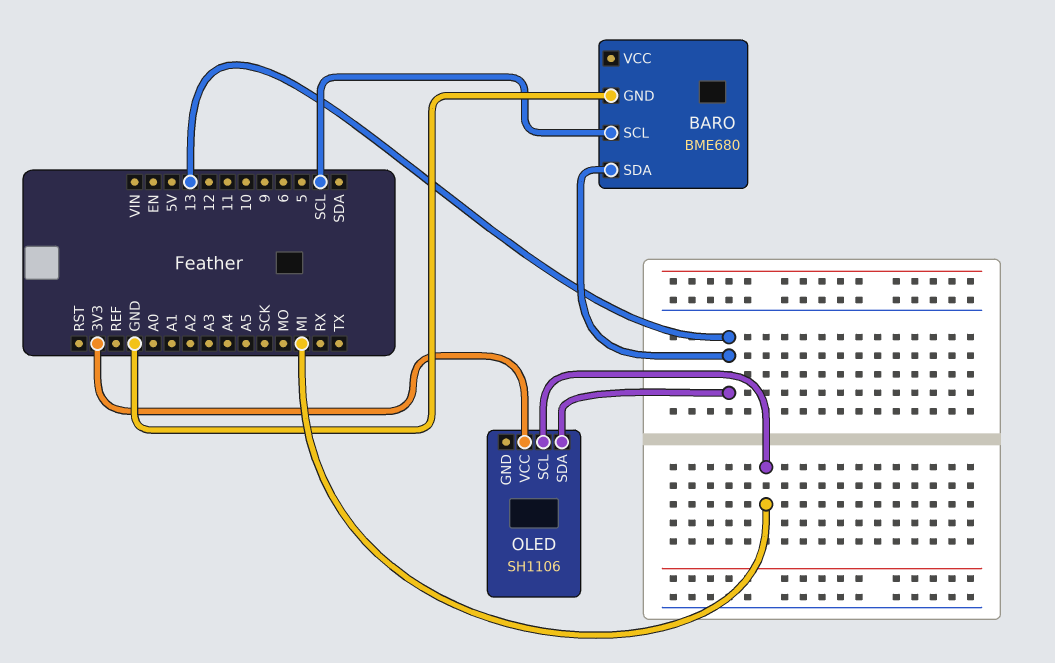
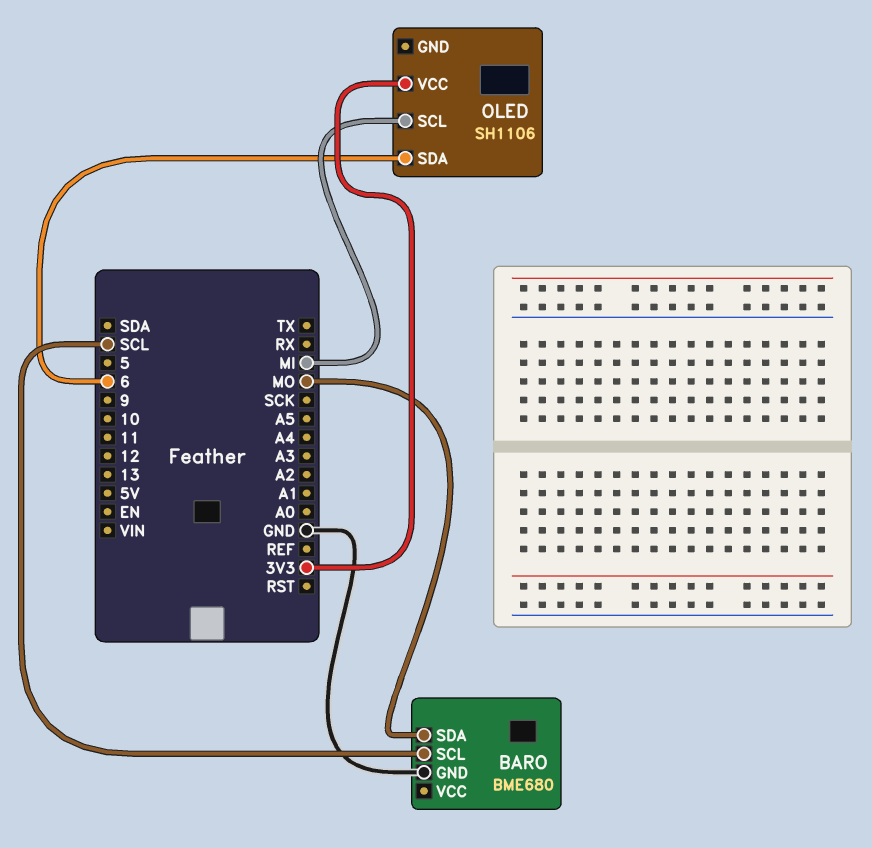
BARO pin SDA: 13 -> MO
OLED pin SDA: 13 -> 6

